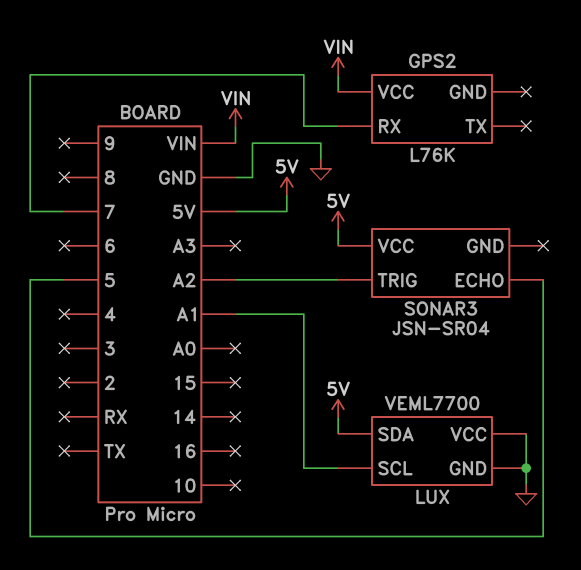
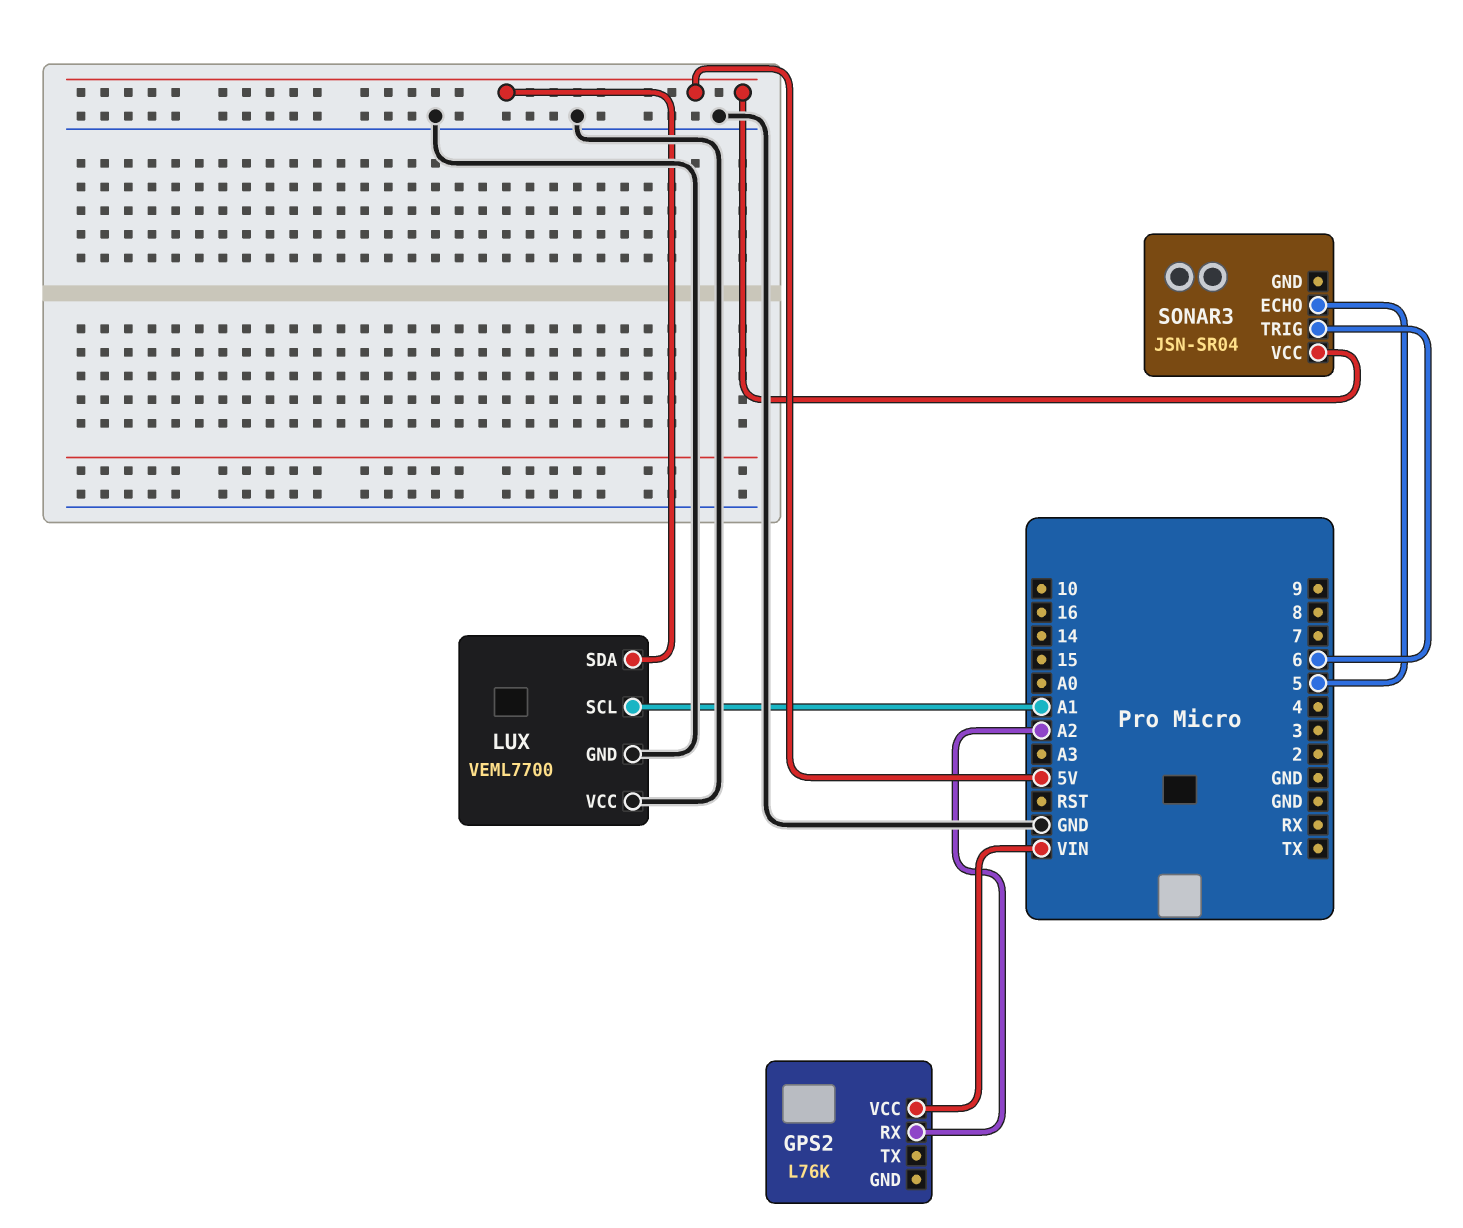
GPS2 pin RX: 7 -> A2
SONAR3 pin TRIG: A2 -> 6

